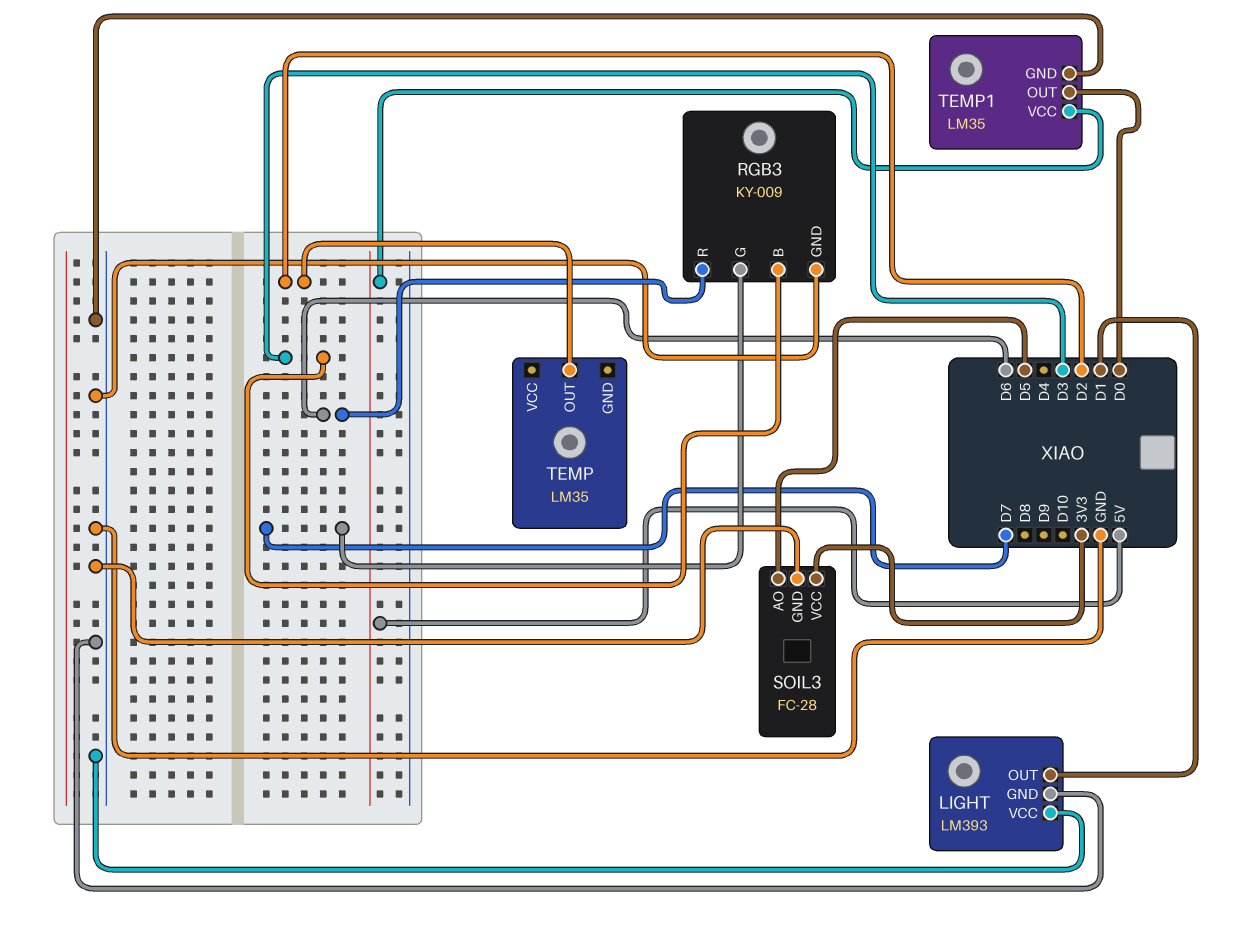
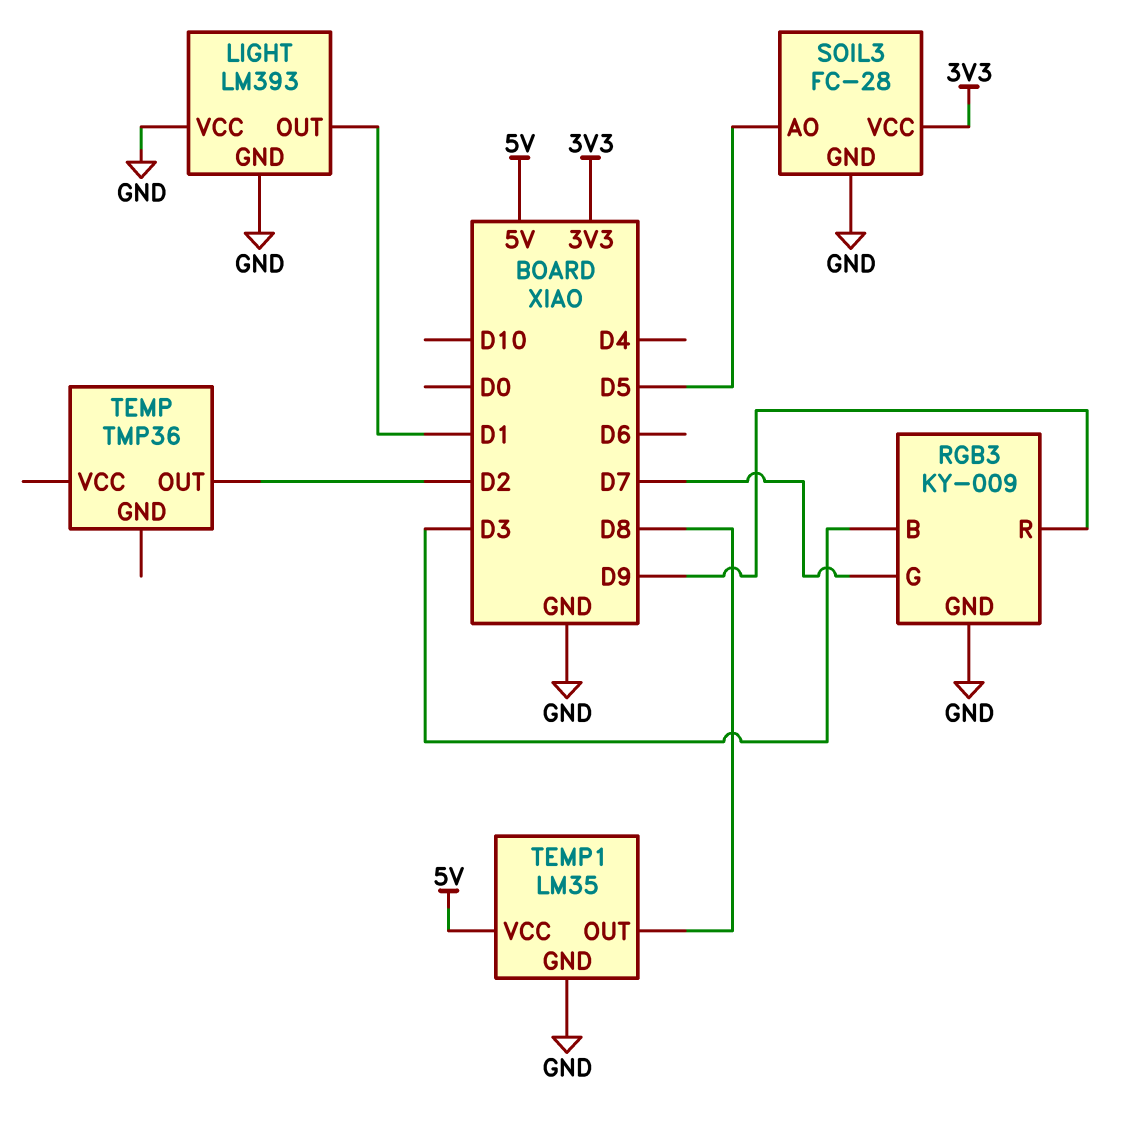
RGB3 pin R: D6 -> D9
TEMP: LM35 -> TMP36
TEMP1 pin OUT: D0 -> D8

